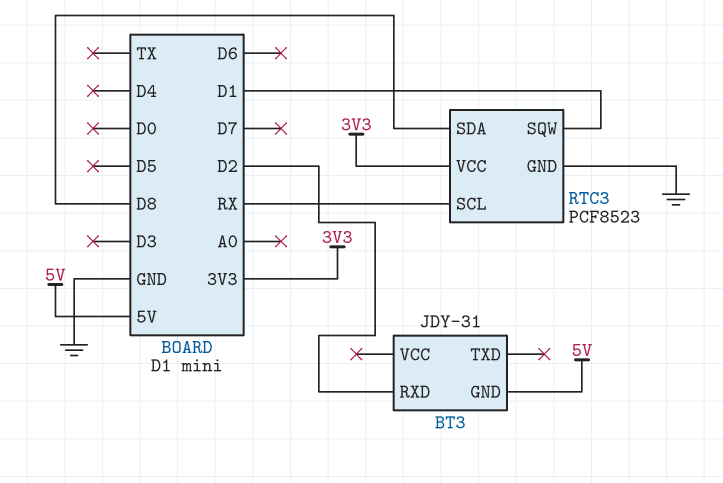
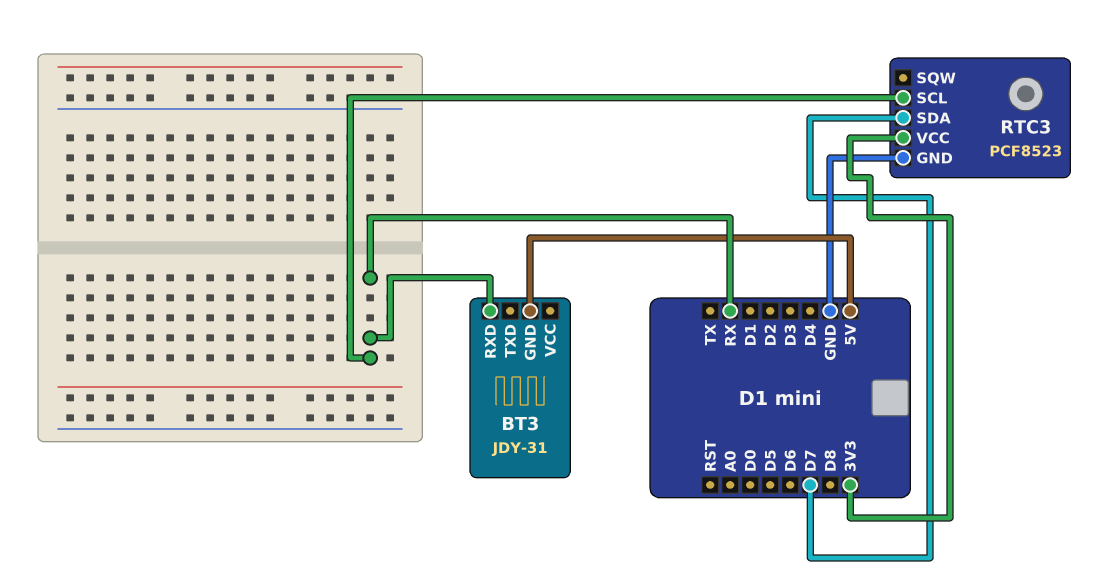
BT3 pin RXD: D2 -> RX
RTC3 pin SDA: D8 -> D7
RTC3 pin SQW: D1 -> none

